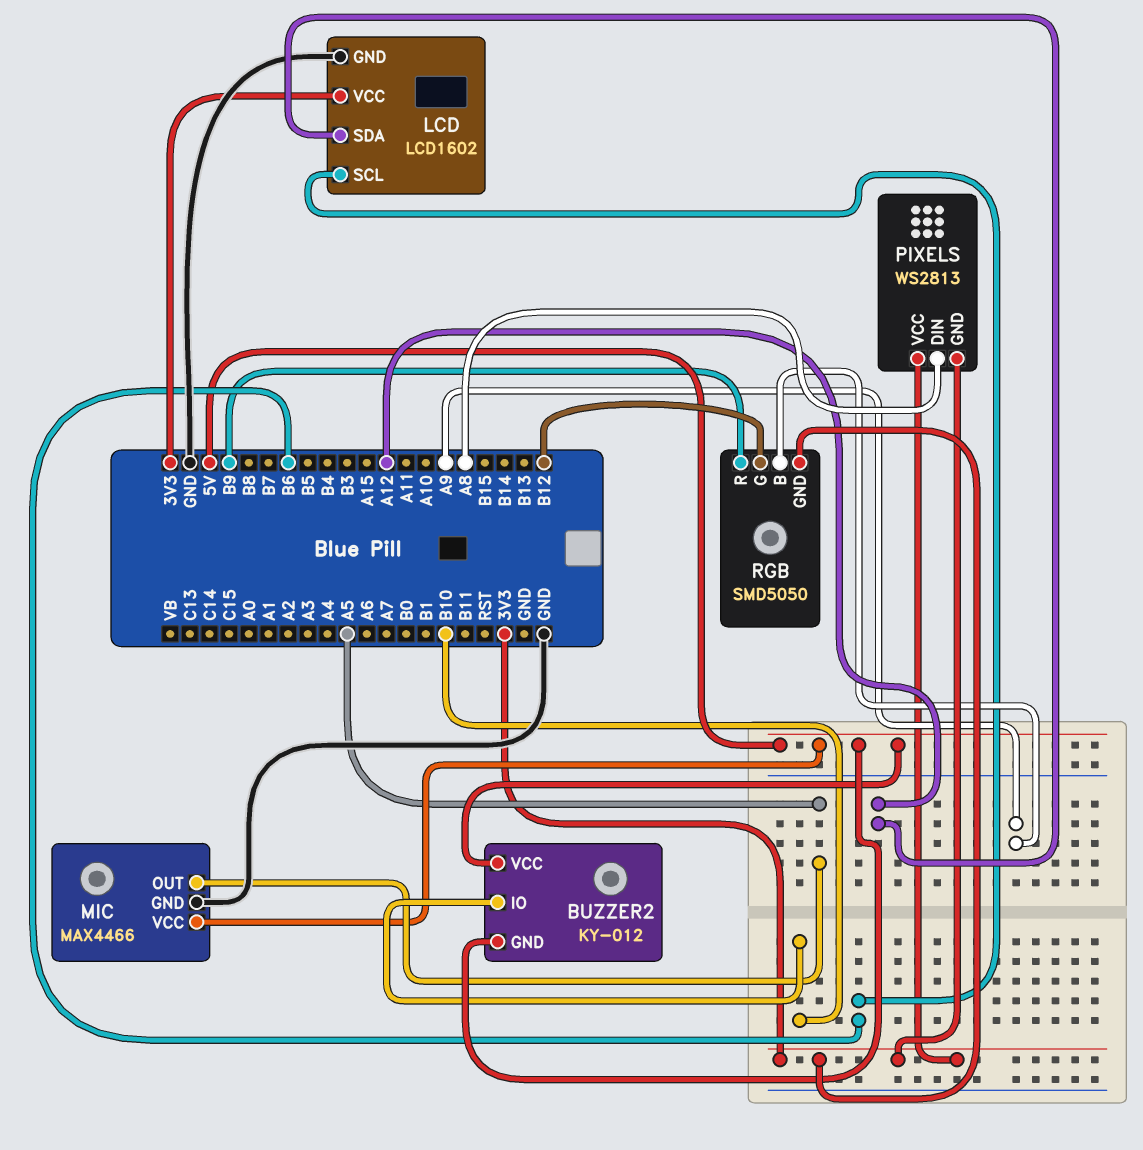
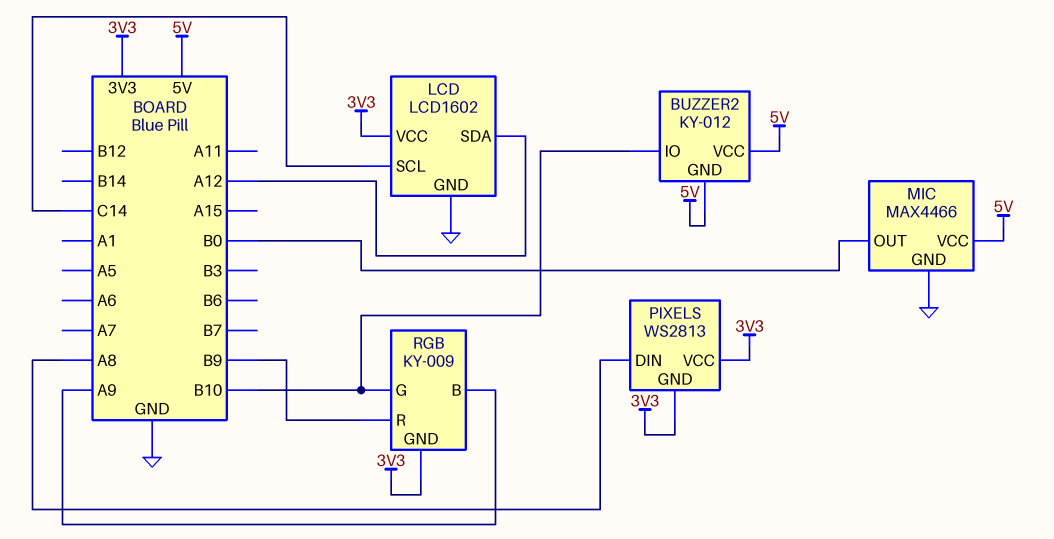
LCD pin SCL: B6 -> C14
MIC pin OUT: A5 -> B0
RGB: SMD5050 -> KY-009
RGB pin G: B12 -> B10

